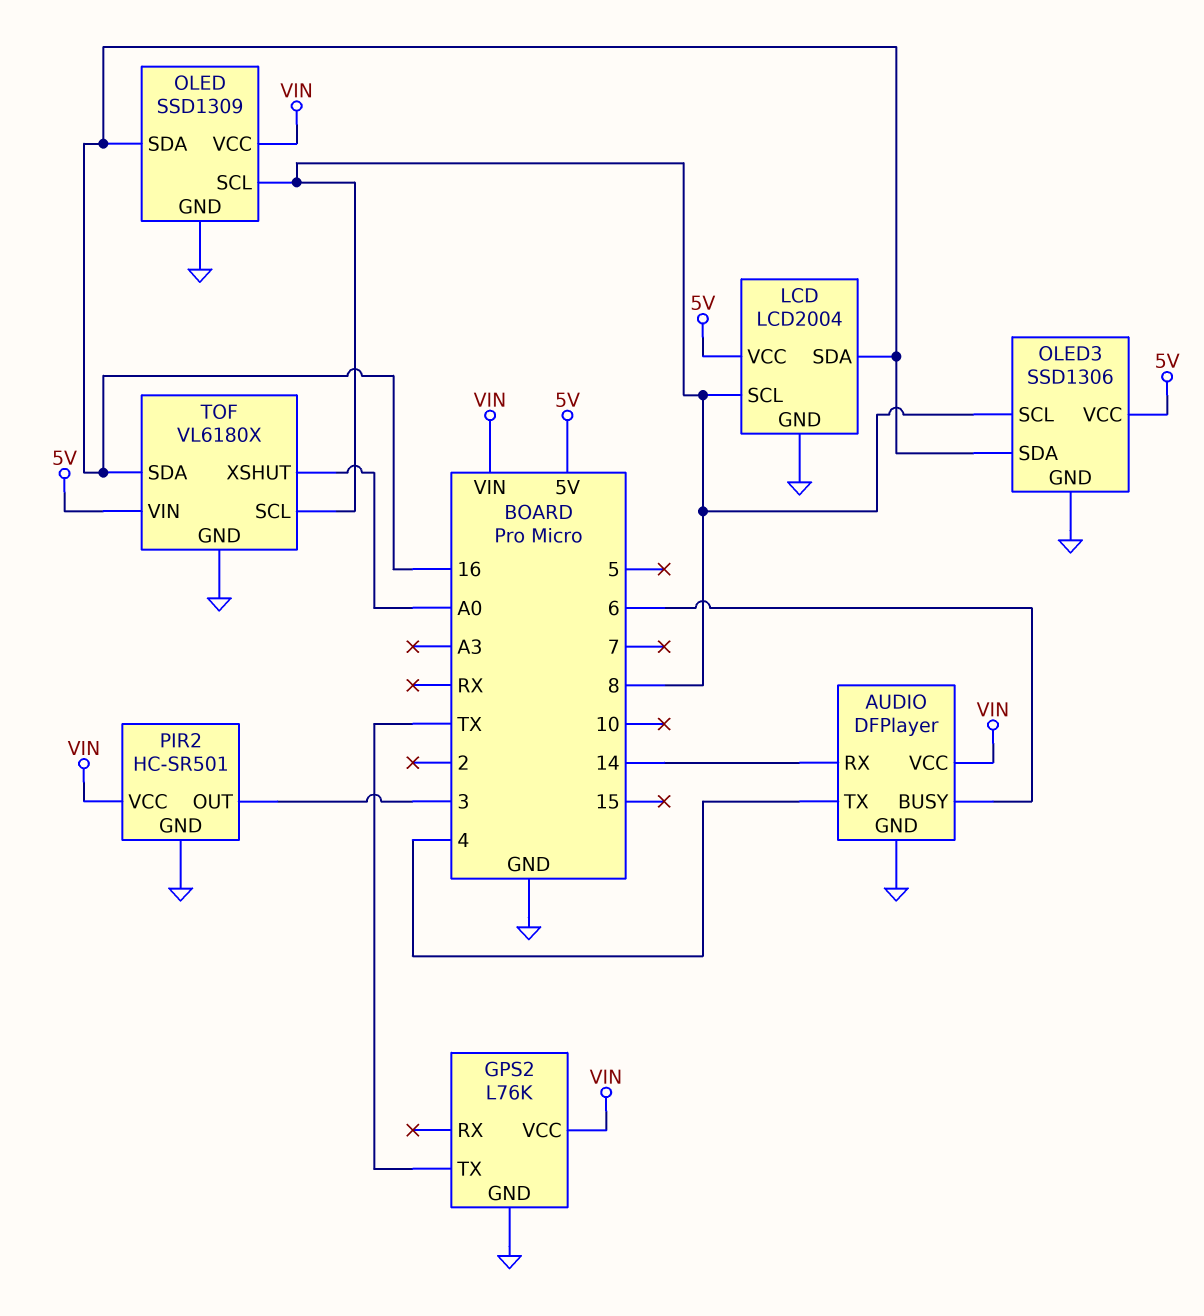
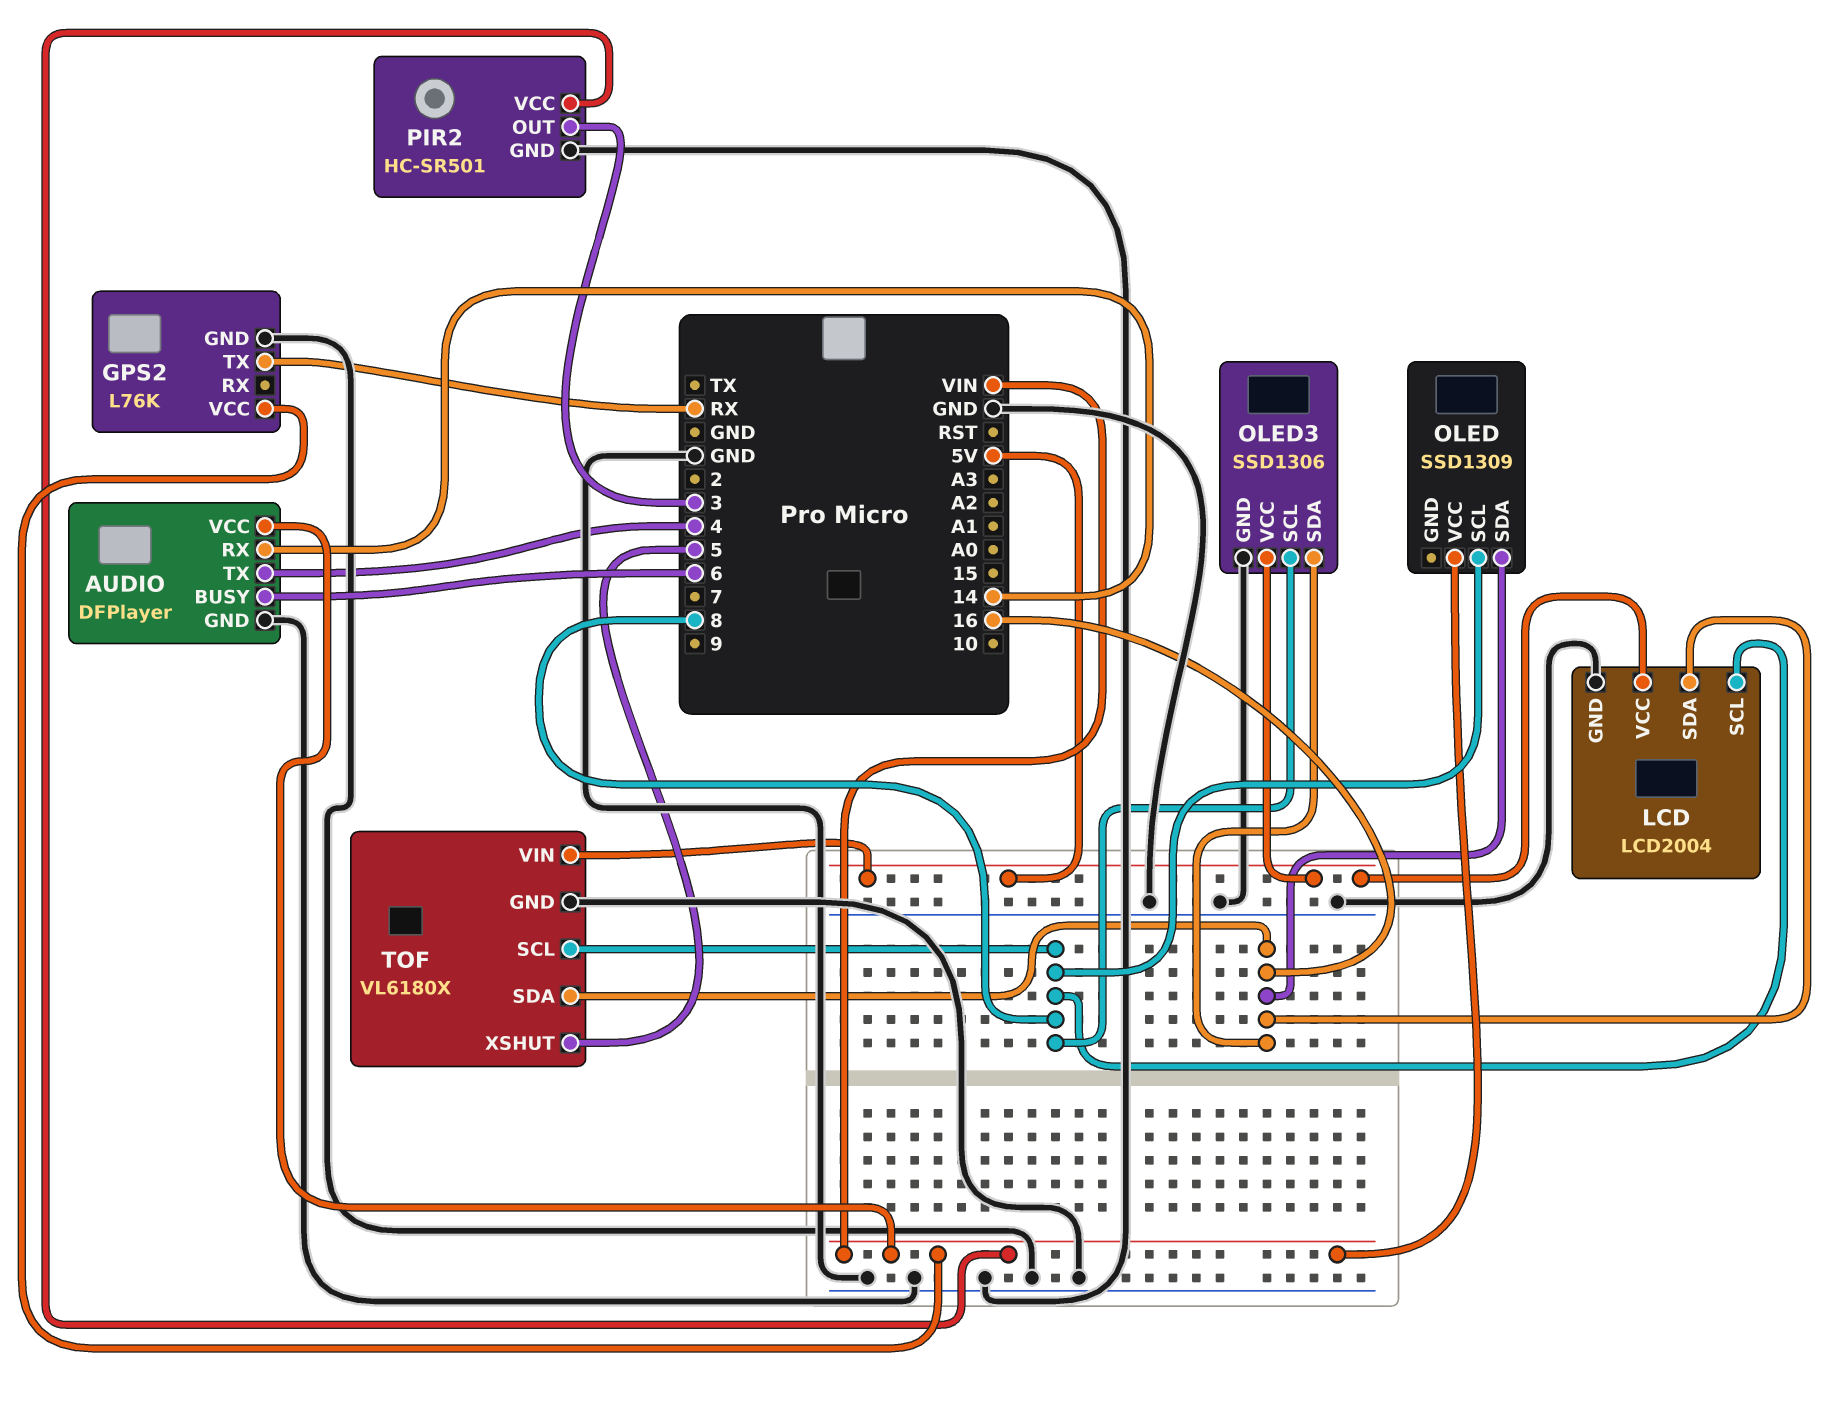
GPS2 pin TX: TX -> RX
OLED pin GND: GND -> none
TOF pin XSHUT: A0 -> 5

